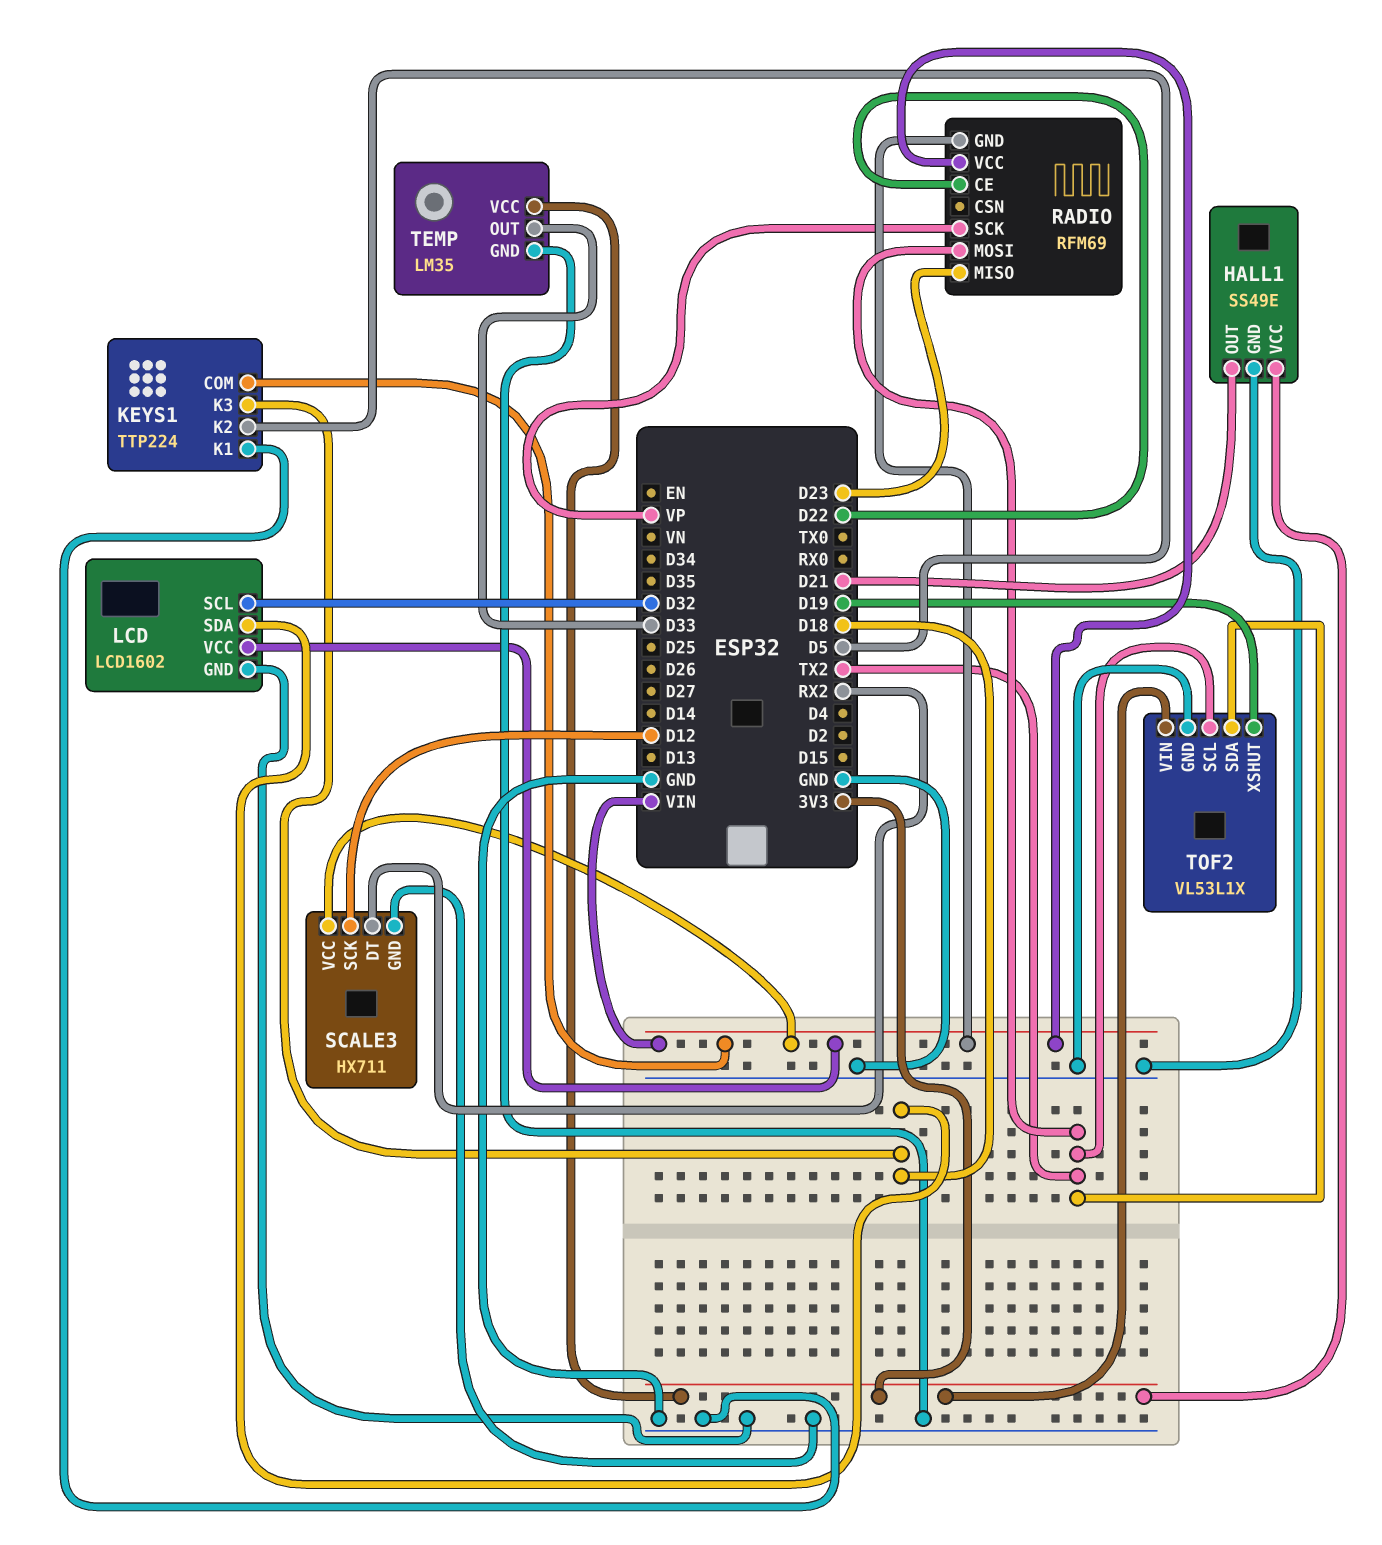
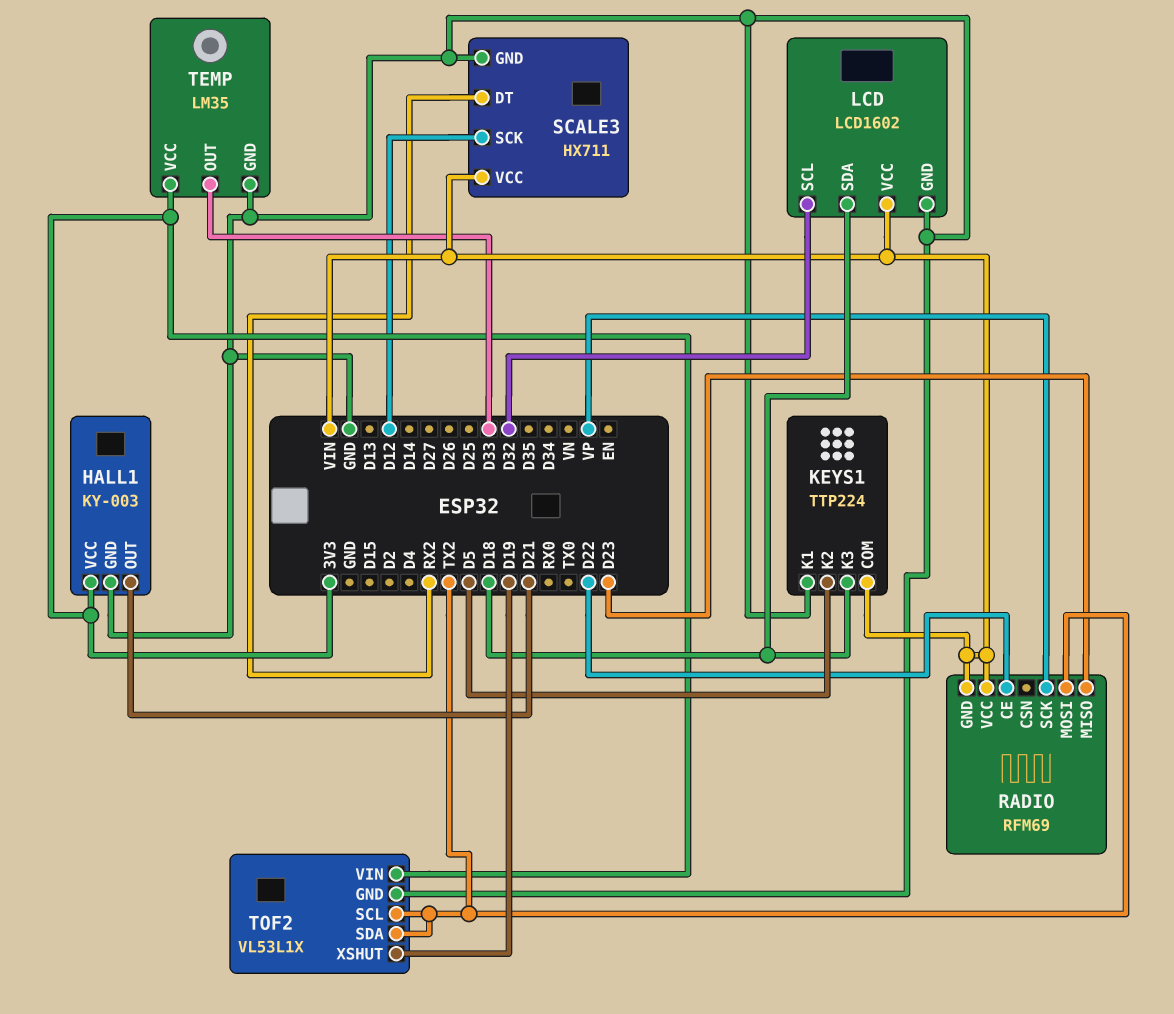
HALL1: SS49E -> KY-003

